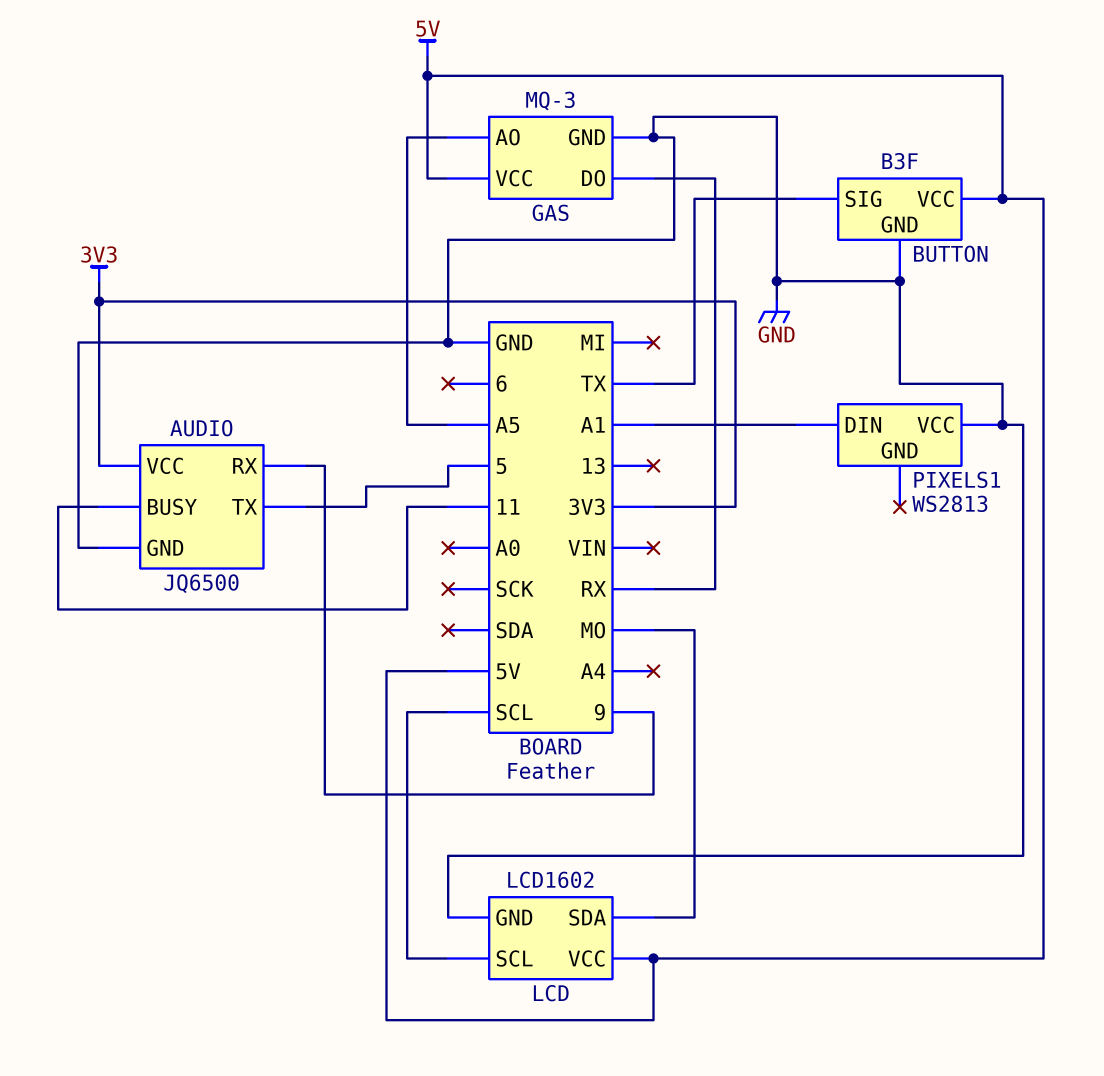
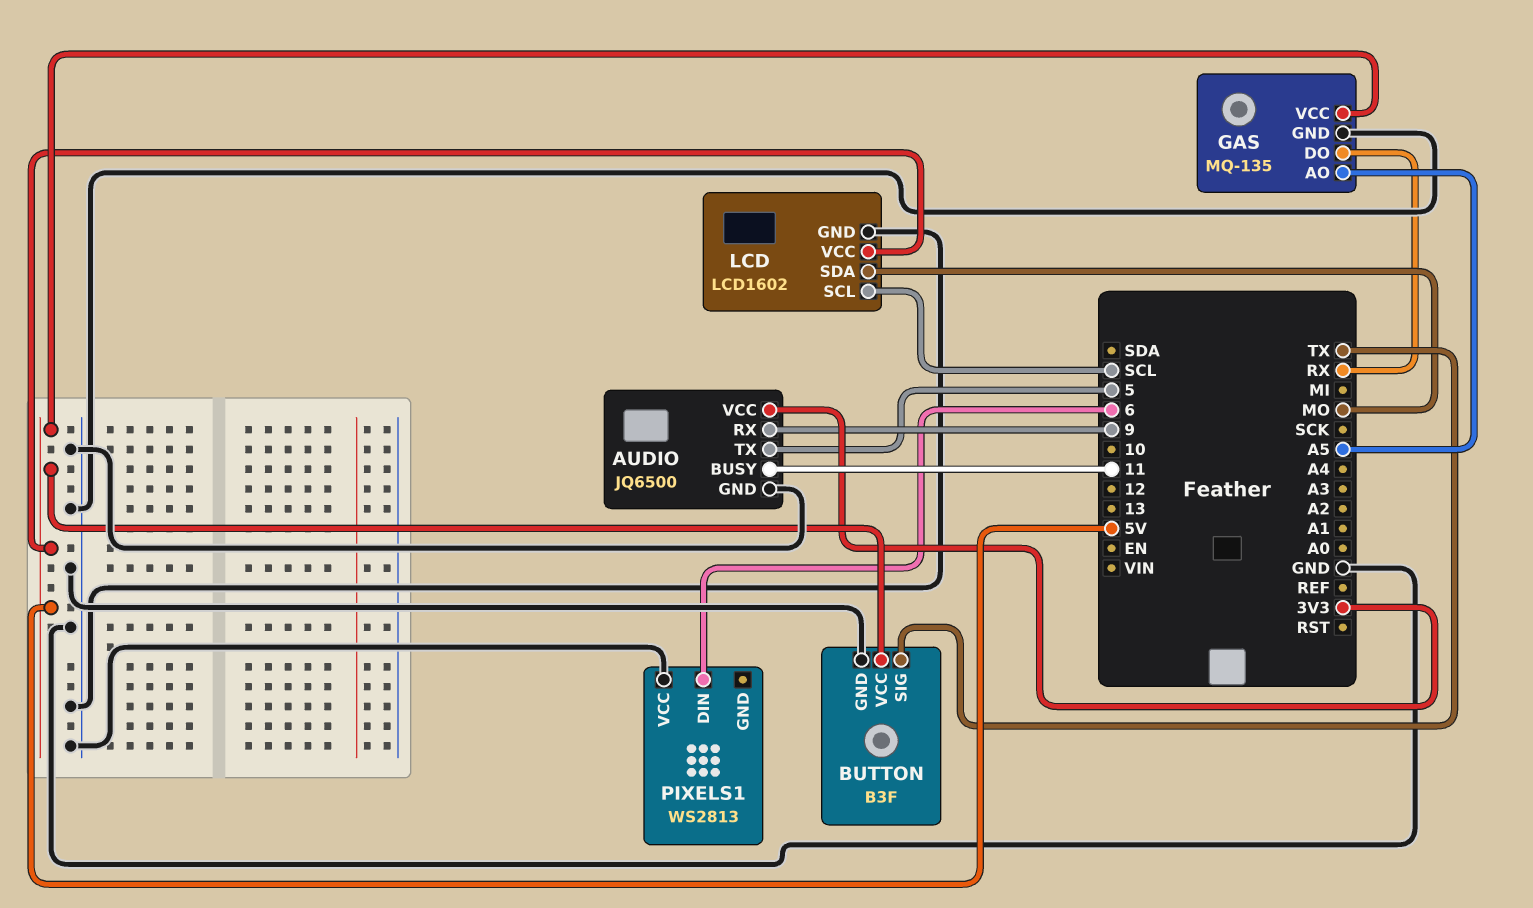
GAS: MQ-3 -> MQ-135
PIXELS1 pin DIN: A1 -> 6

